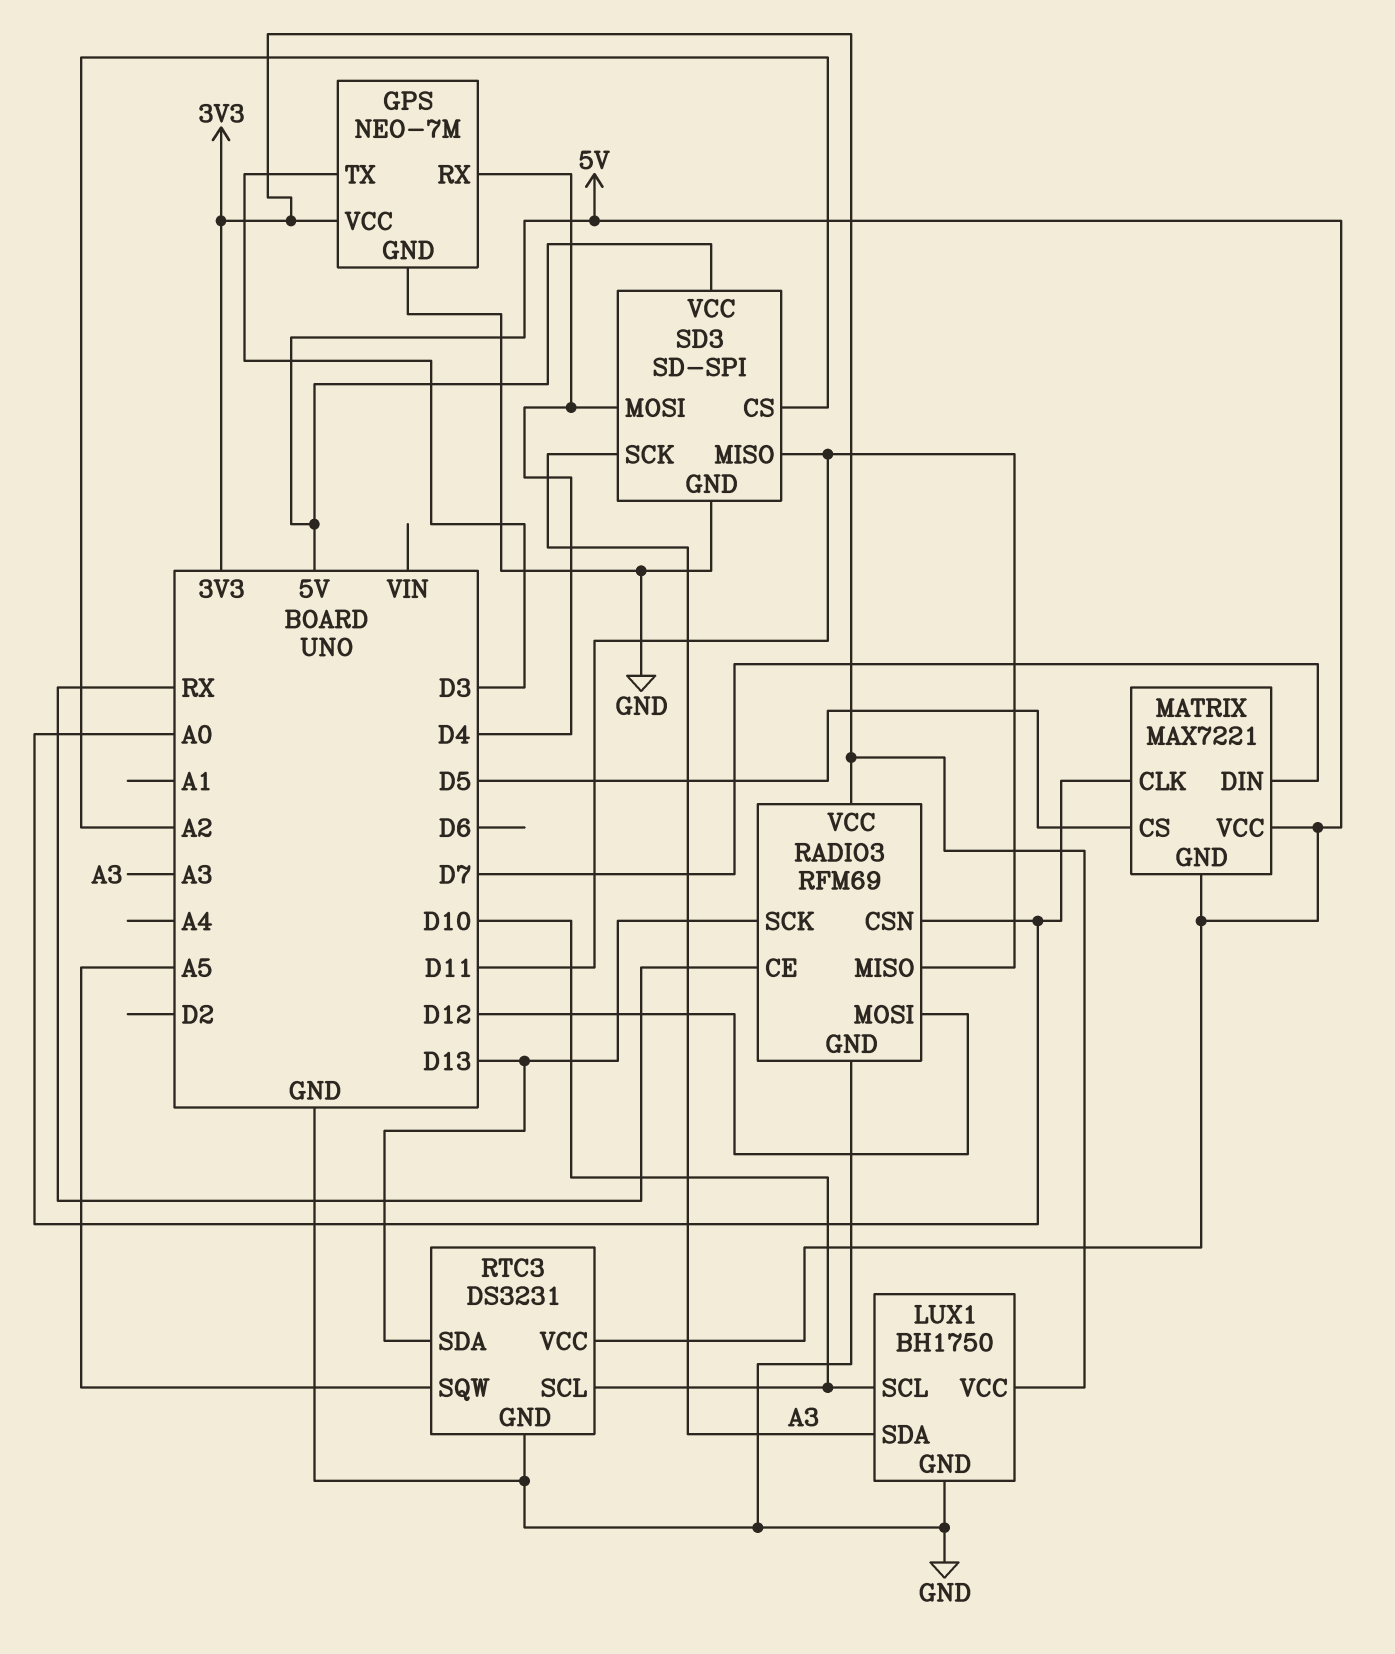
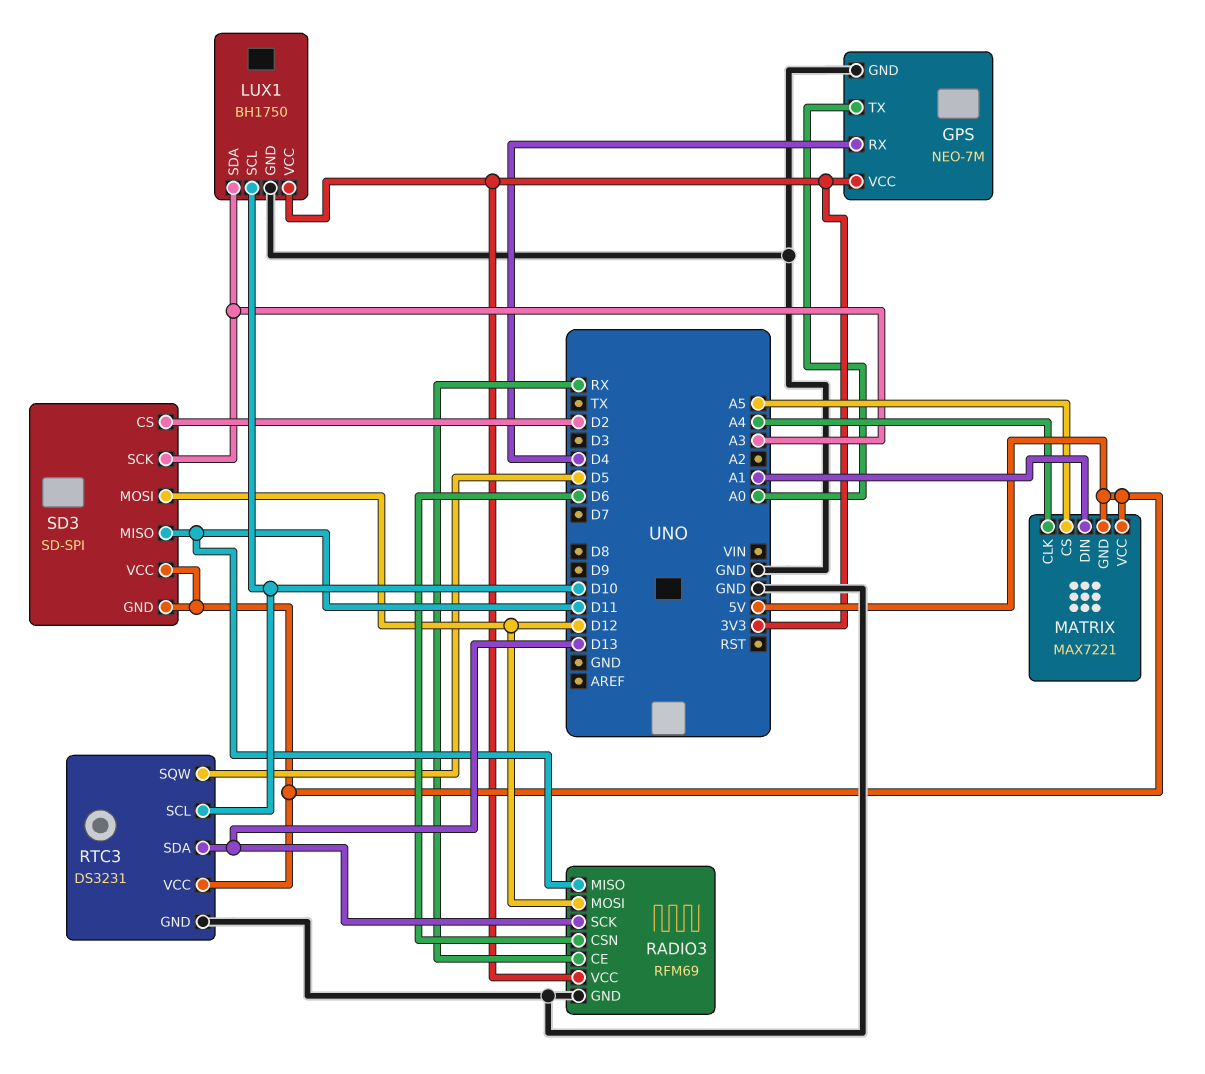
GPS pin TX: D3 -> A0
MATRIX pin CLK: A0 -> A4
MATRIX pin CS: D5 -> A5
MATRIX pin DIN: D7 -> A1
RADIO3 pin CSN: A0 -> D6
RTC3 pin SQW: A5 -> D5
SD3 pin CS: A2 -> D2
SD3 pin GND: GND -> 5V
SD3 pin MOSI: D4 -> D12

